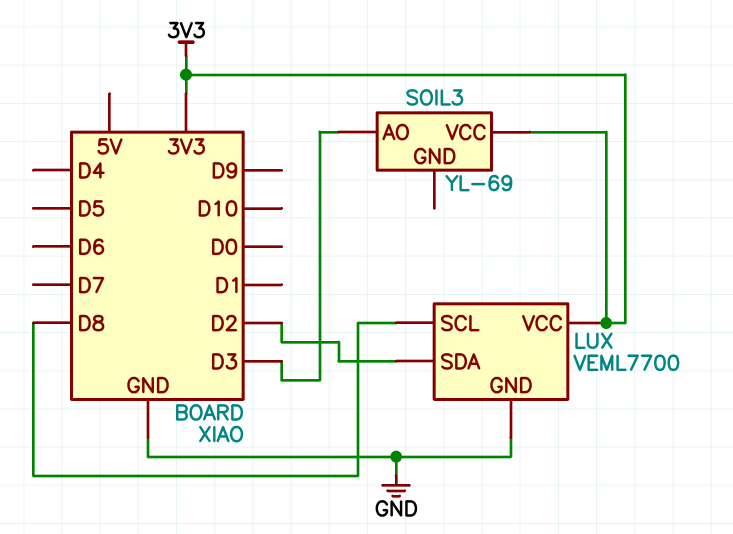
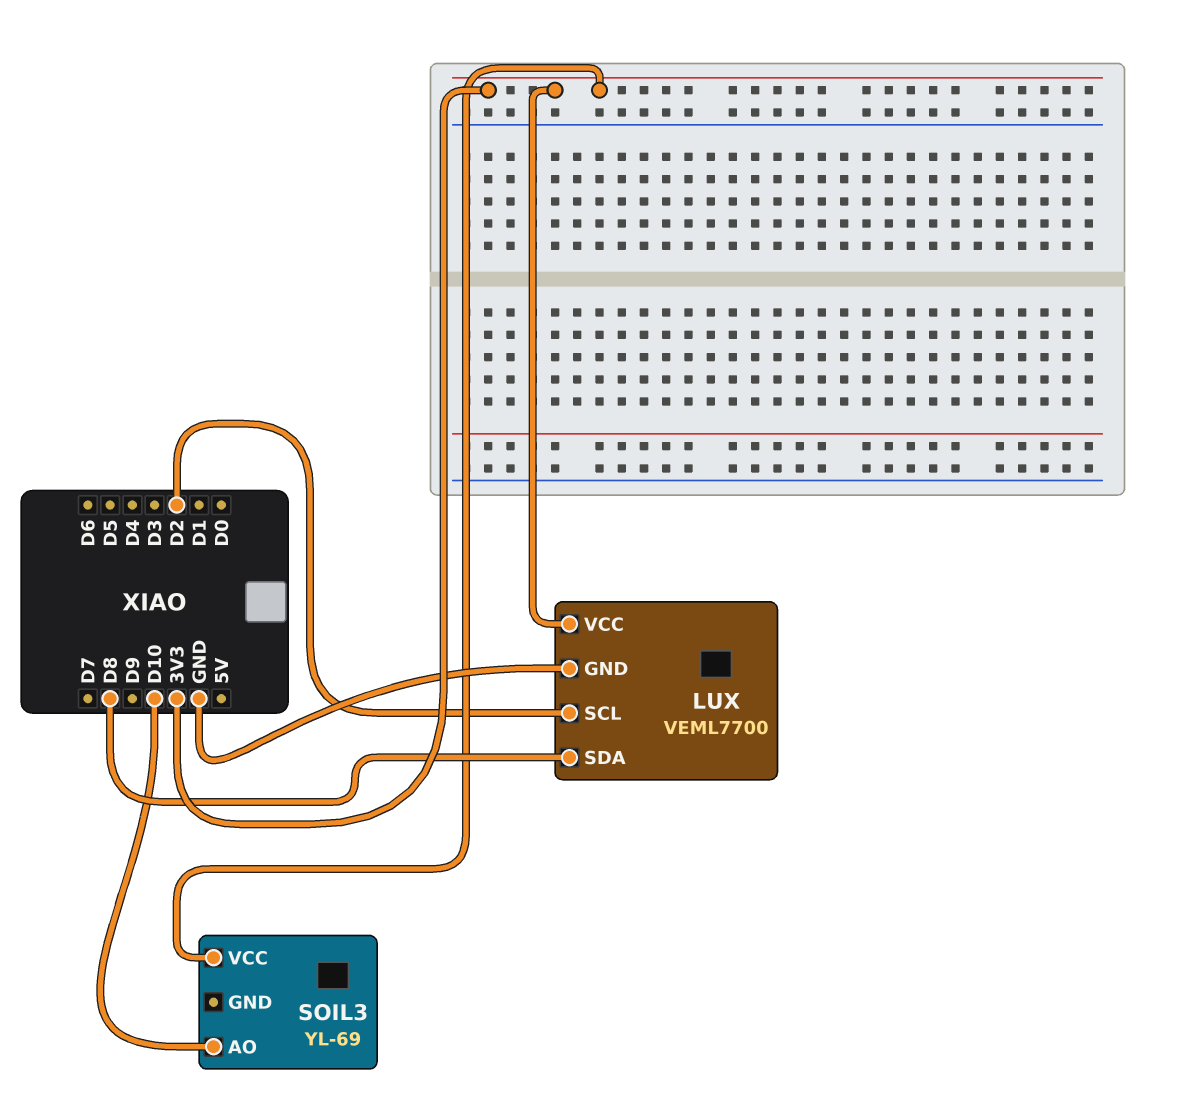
LUX pin SCL: D8 -> D2
LUX pin SDA: D2 -> D8
SOIL3 pin AO: D3 -> D10

